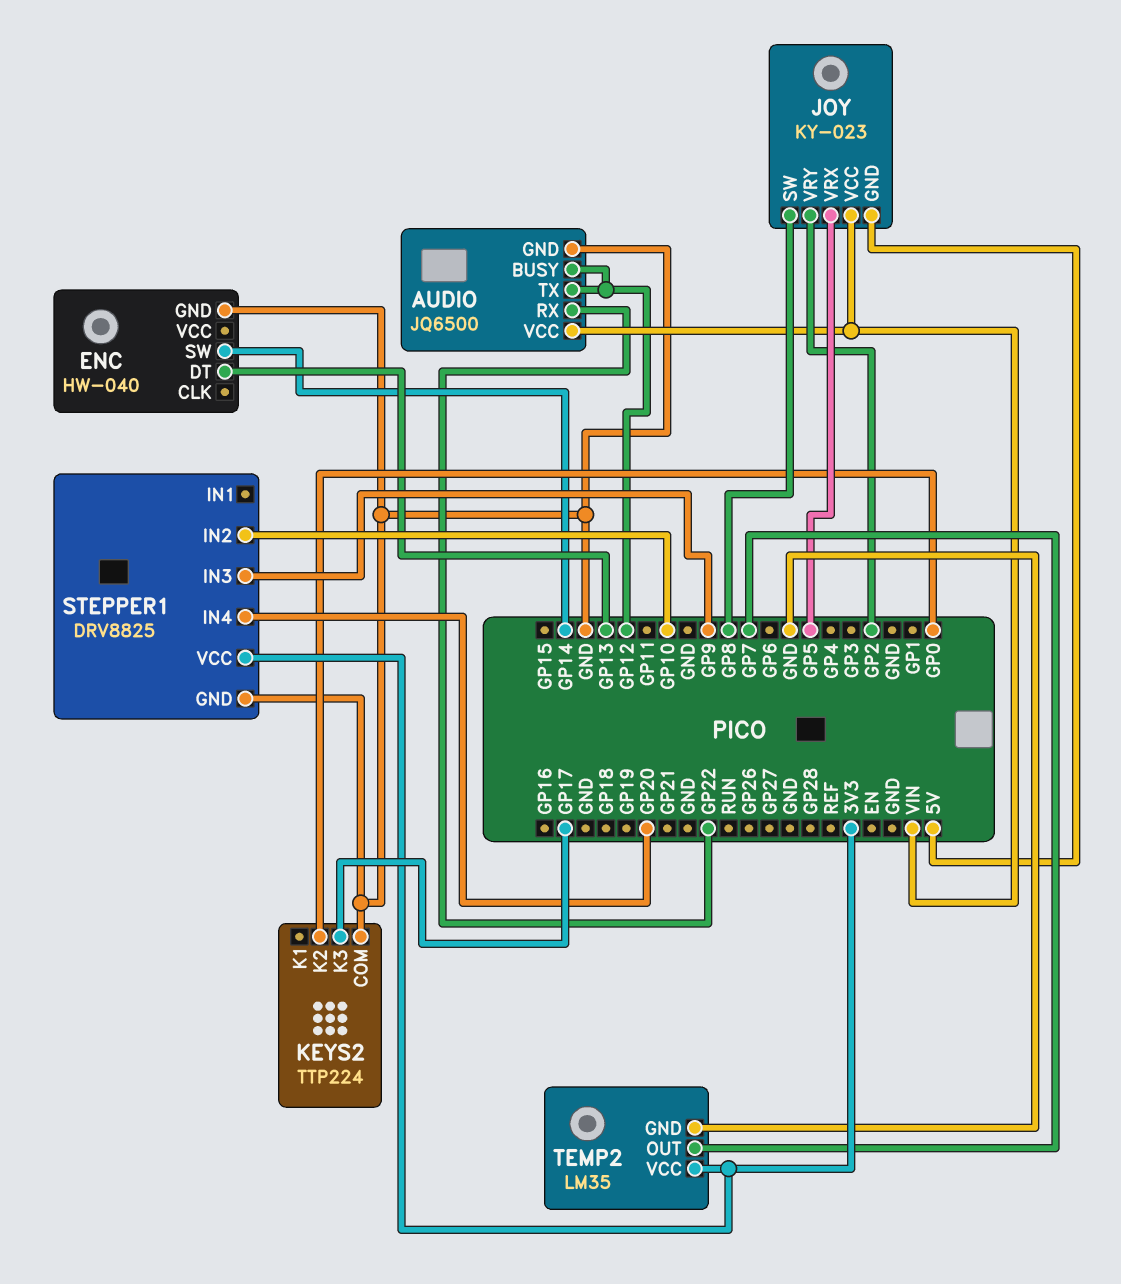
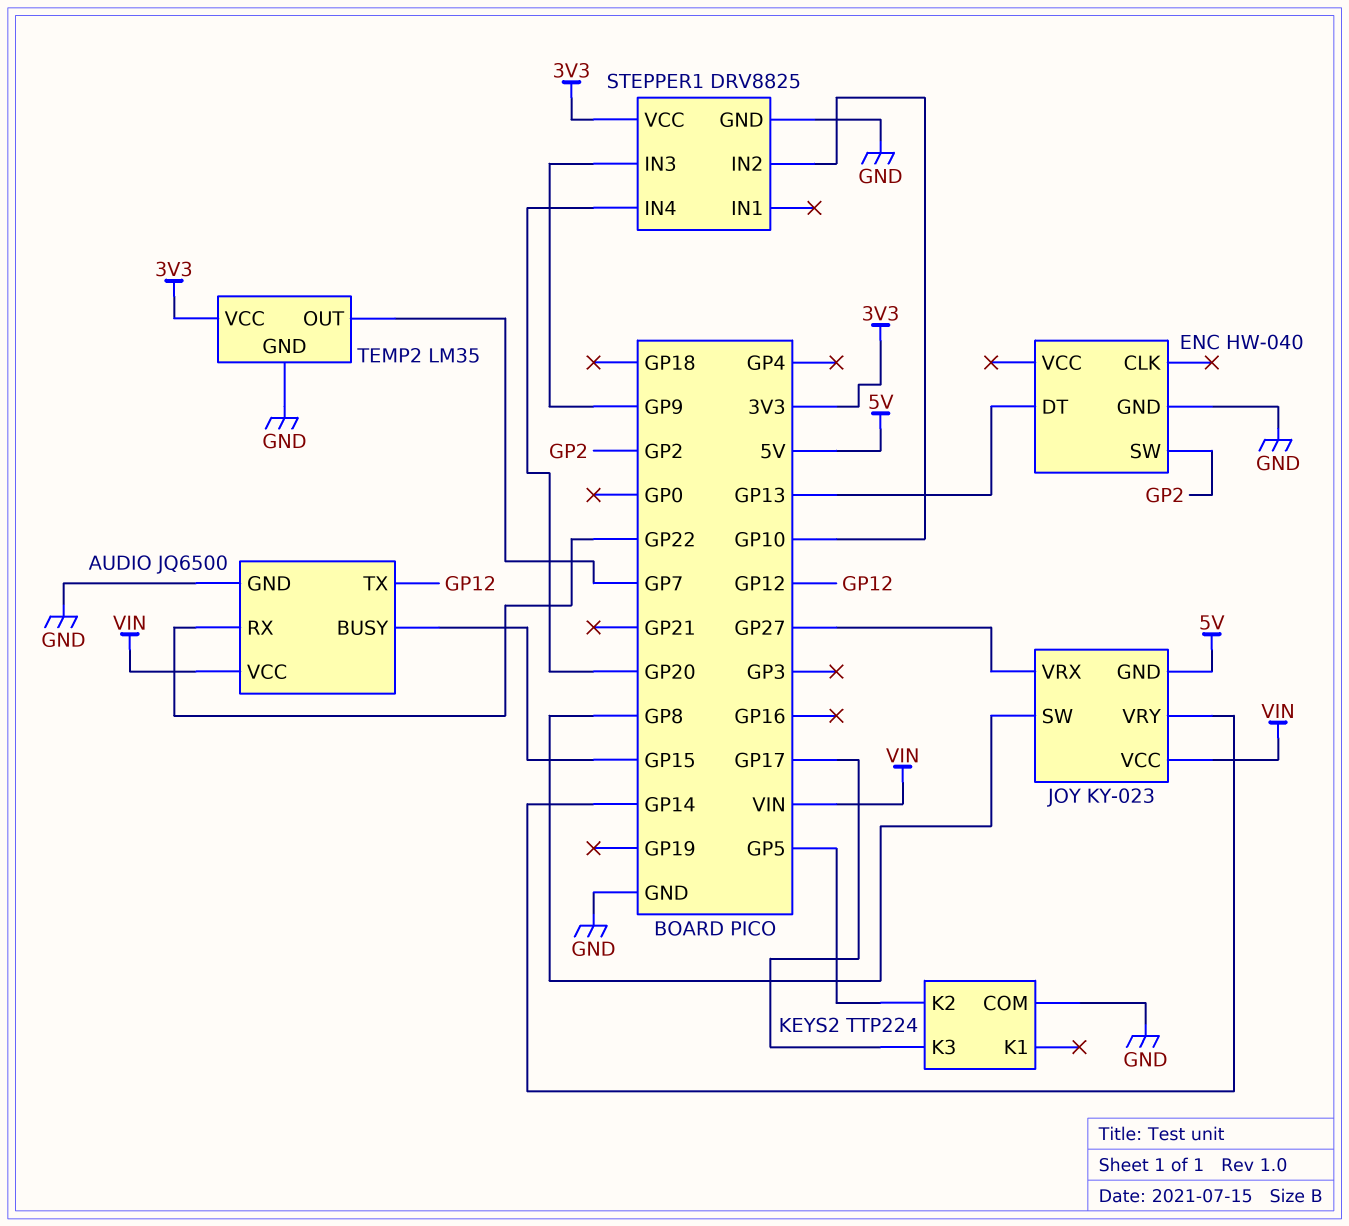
AUDIO pin BUSY: GP12 -> GP15
ENC pin SW: GP14 -> GP2
JOY pin VRX: GP5 -> GP27
JOY pin VRY: GP2 -> GP14
KEYS2 pin K2: GP0 -> GP5

